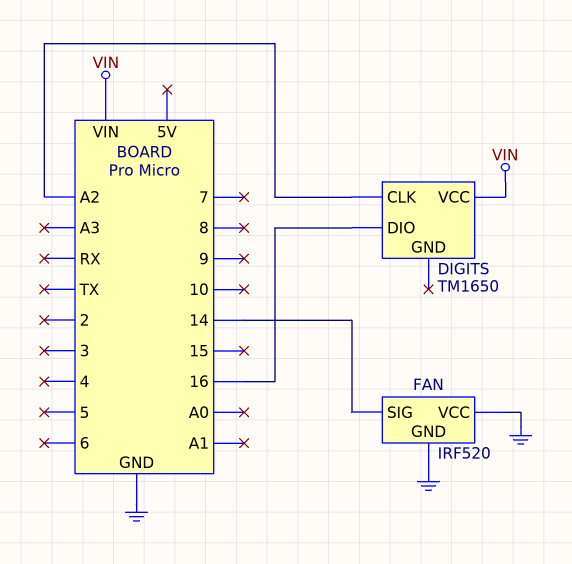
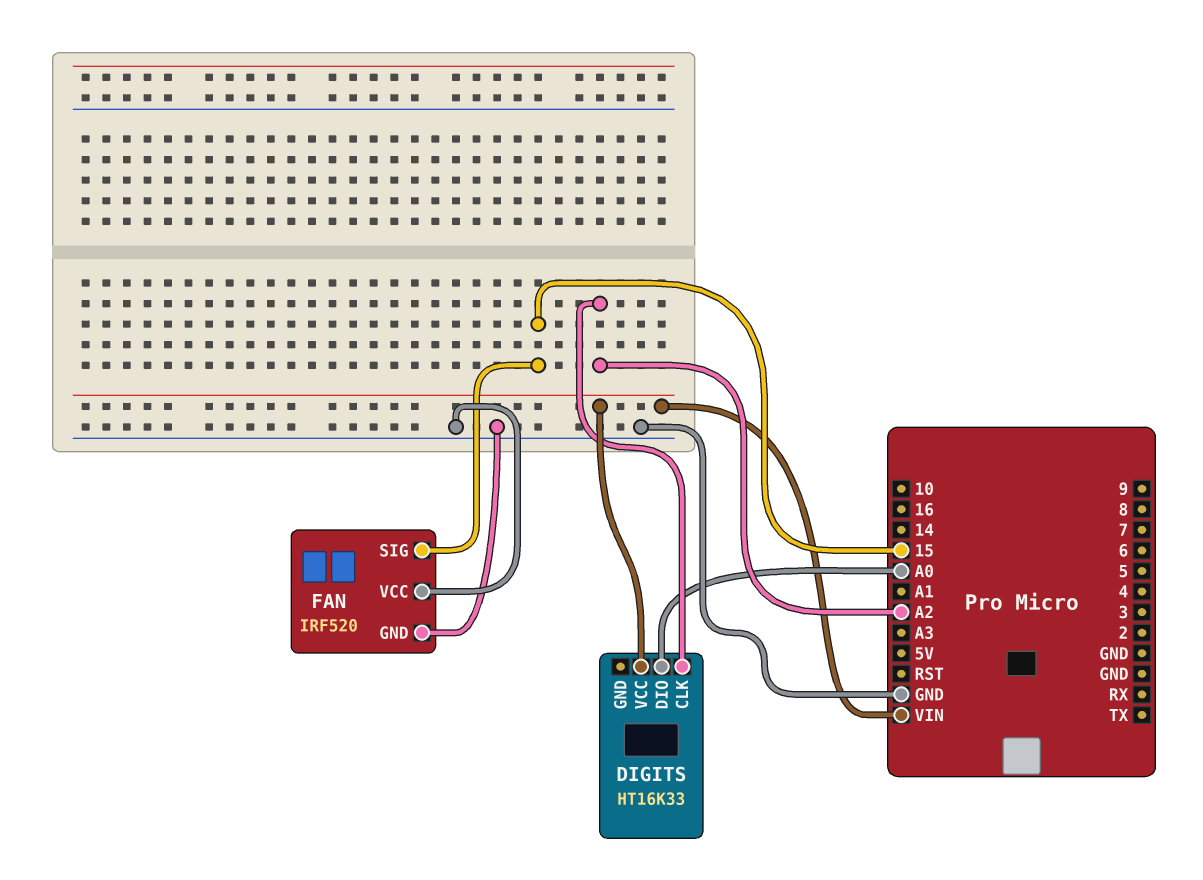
DIGITS: TM1650 -> HT16K33
DIGITS pin DIO: 16 -> A0
FAN pin SIG: 14 -> 15

